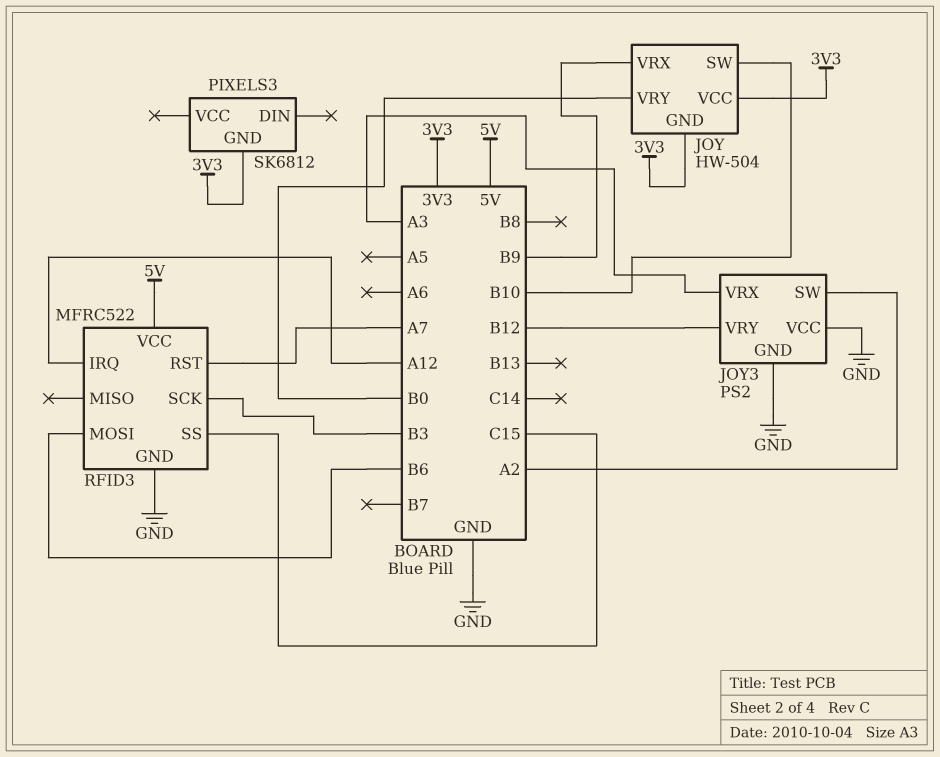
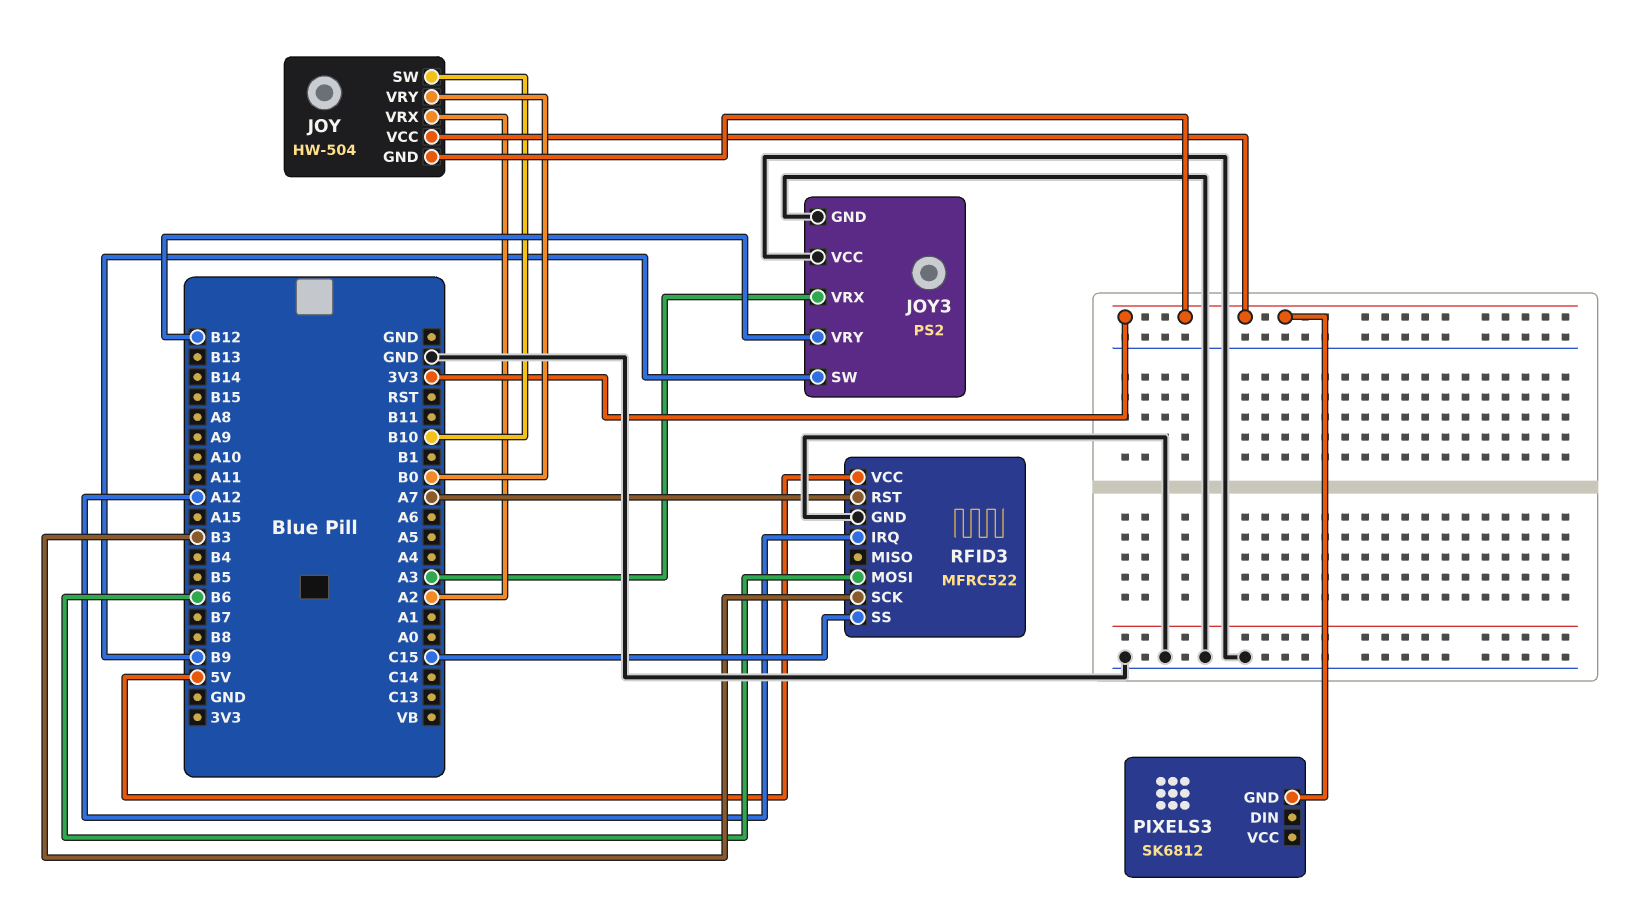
JOY pin VRX: B9 -> A2
JOY3 pin SW: A2 -> B9

